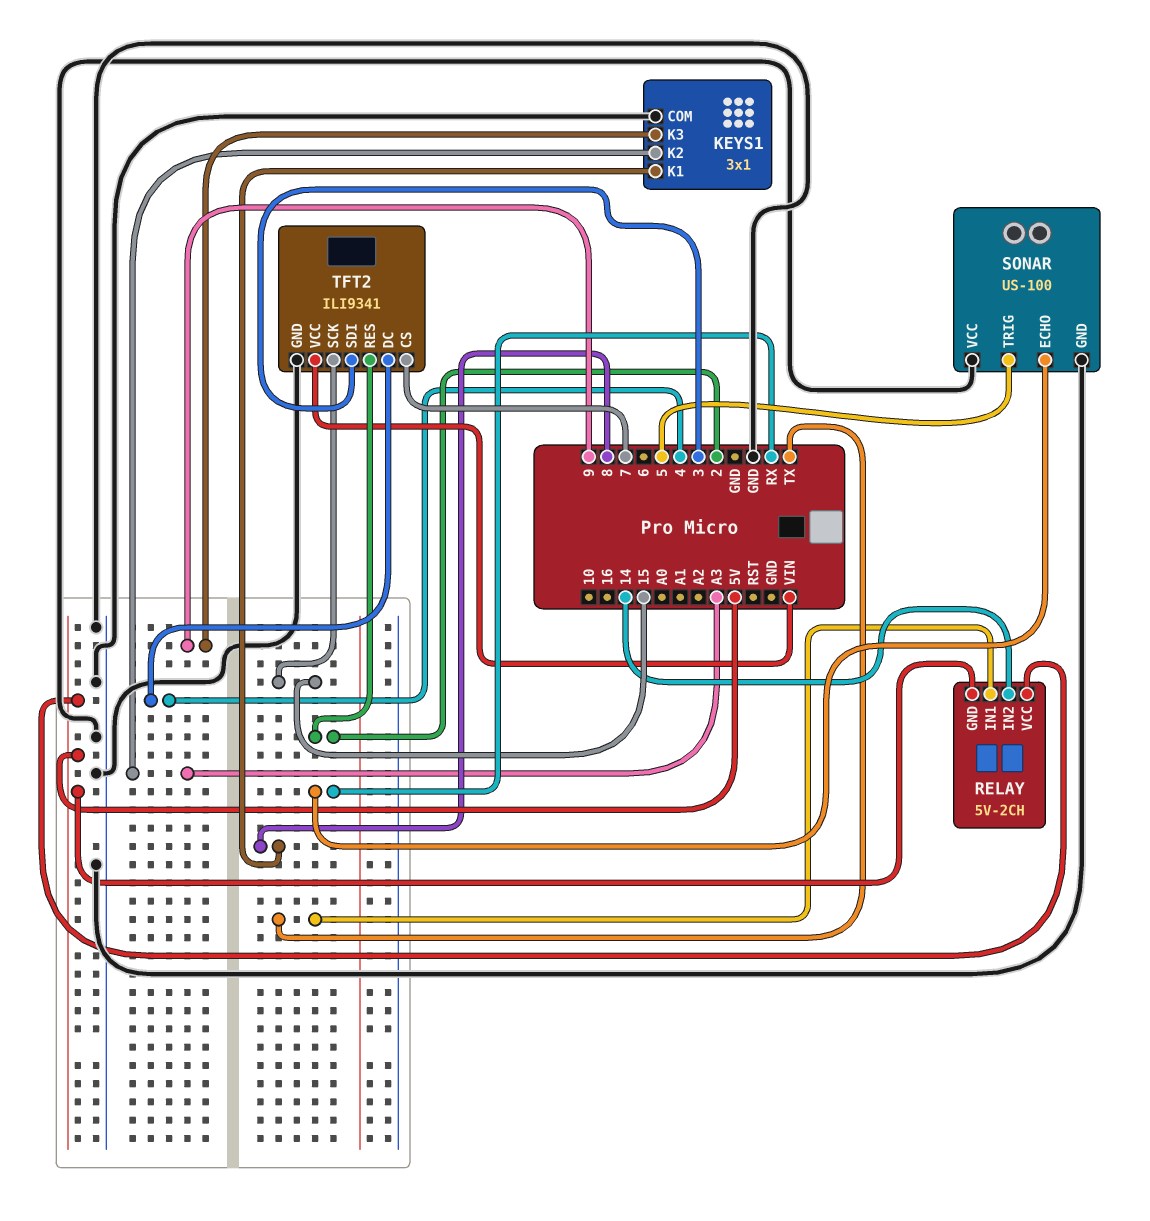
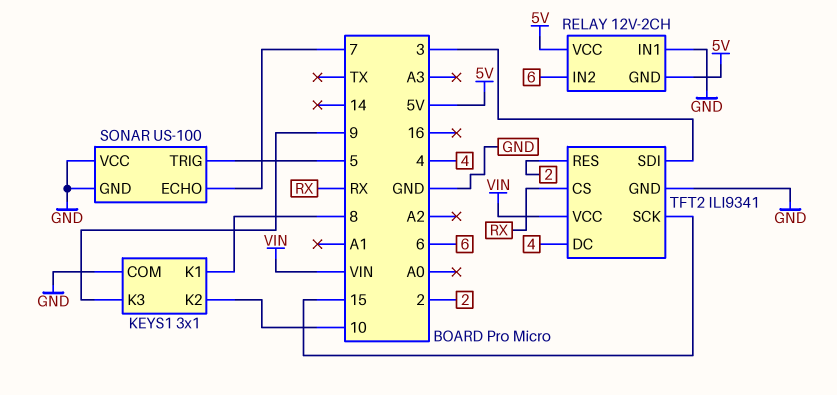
KEYS1 pin K2: A3 -> 10
RELAY: 5V-2CH -> 12V-2CH
RELAY pin IN1: TX -> GND
RELAY pin IN2: 14 -> 6
SONAR pin ECHO: RX -> 7
TFT2 pin CS: 7 -> RX

